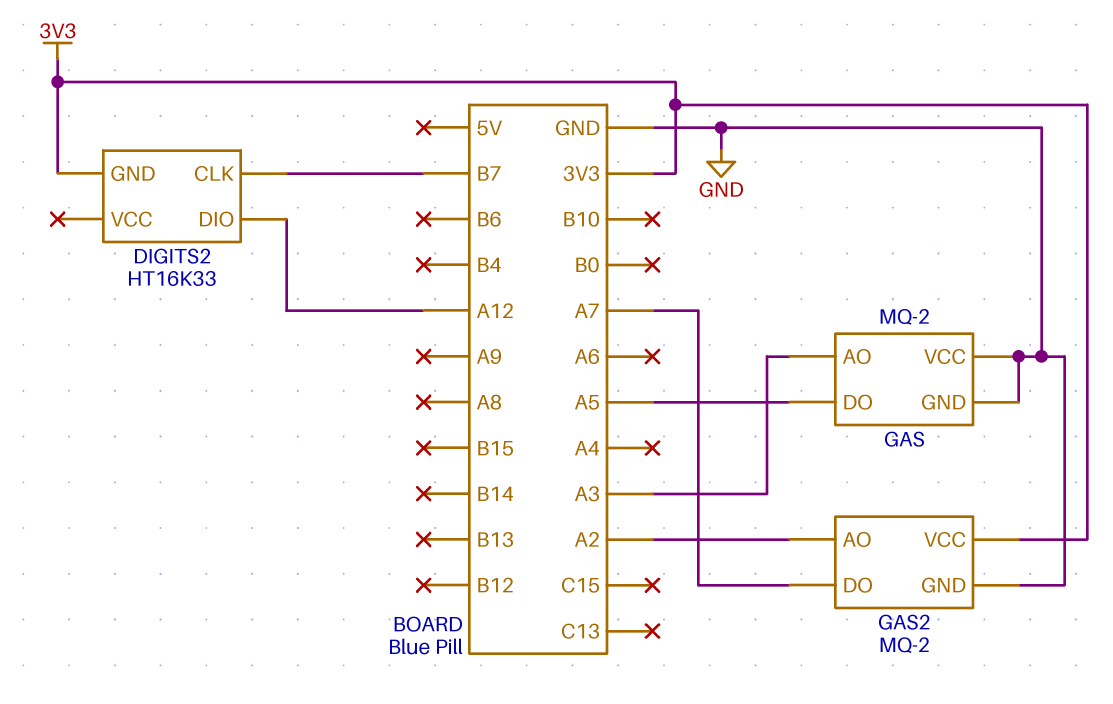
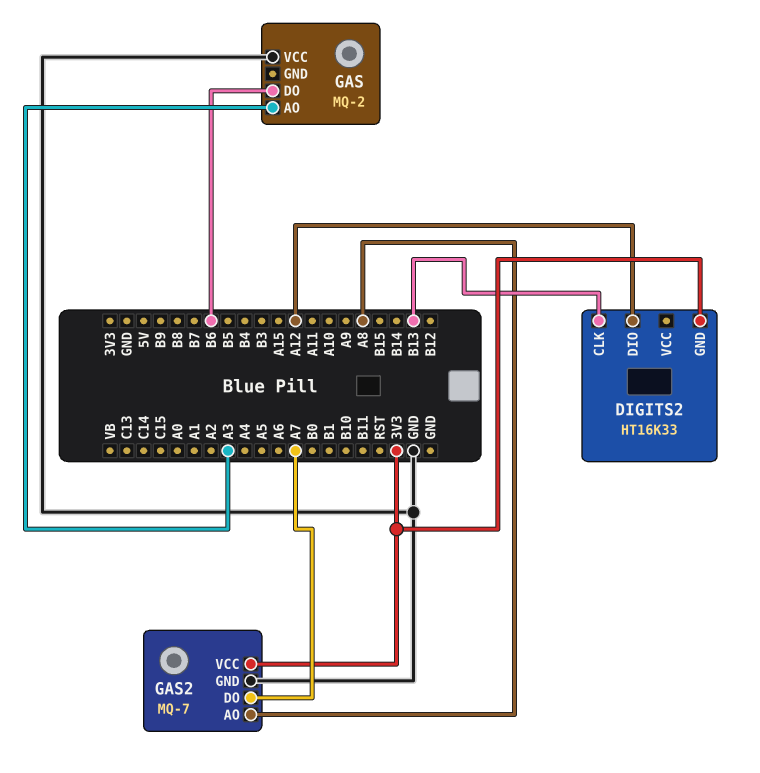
DIGITS2 pin CLK: B7 -> B13
GAS pin DO: A5 -> B6
GAS pin GND: GND -> none
GAS2: MQ-2 -> MQ-7
GAS2 pin AO: A2 -> A8

